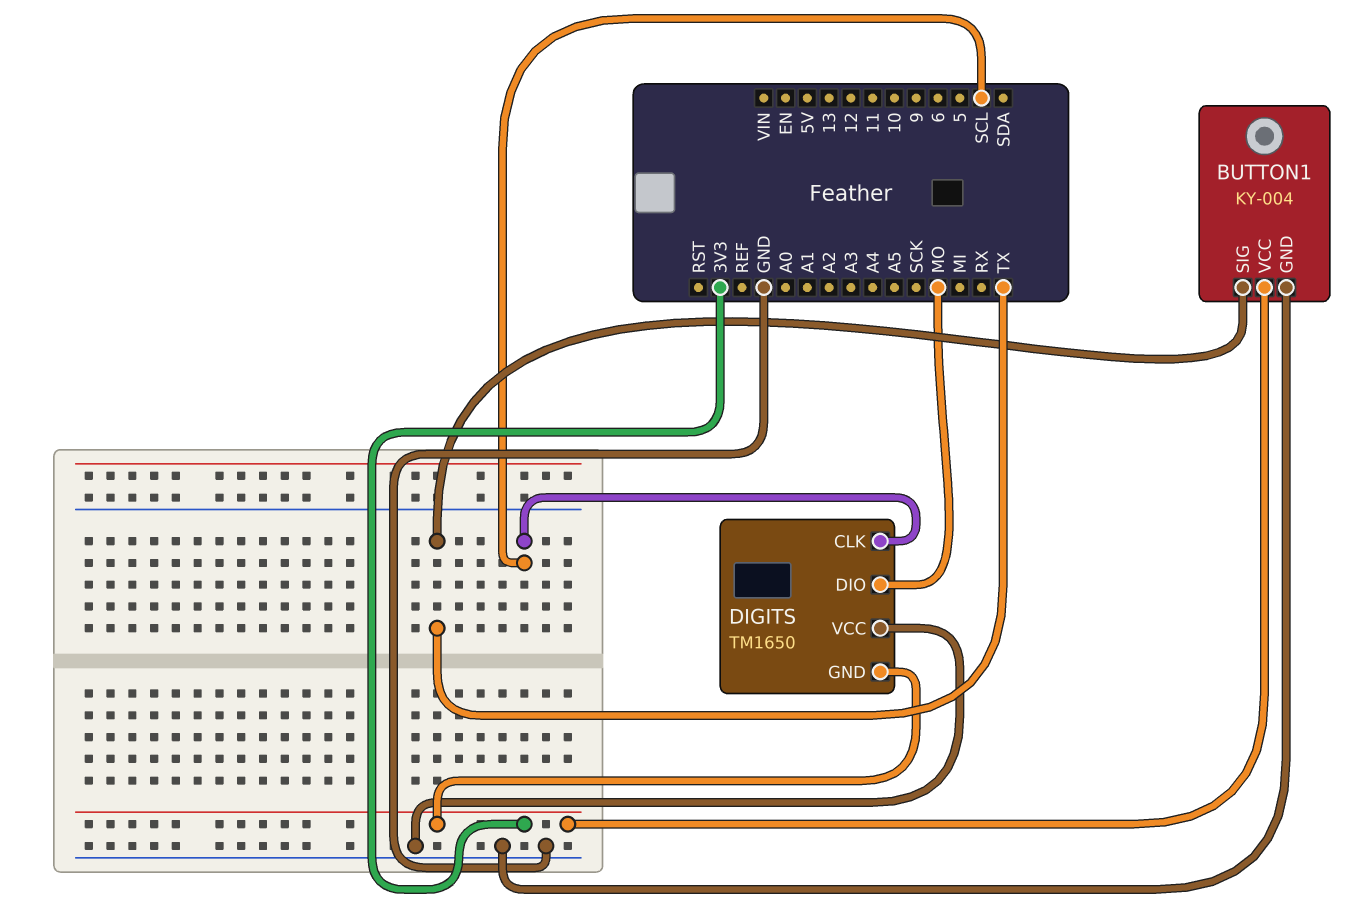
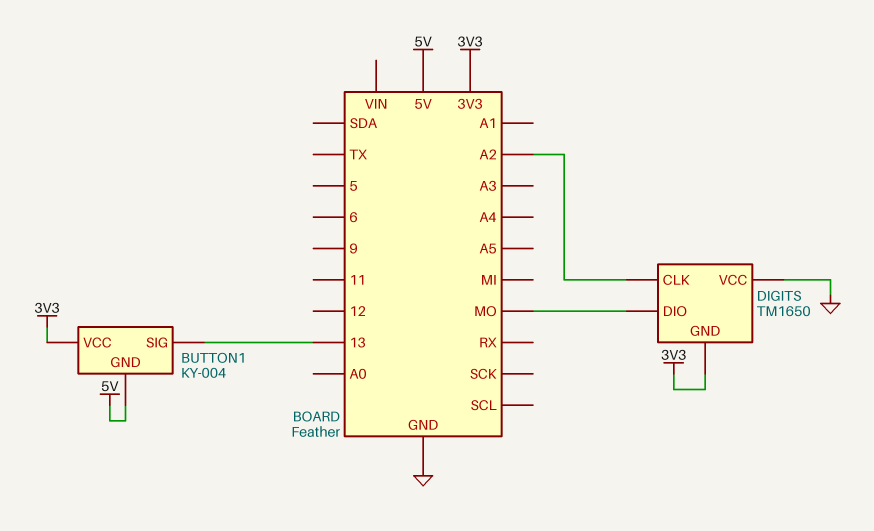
BUTTON1 pin GND: GND -> 5V
BUTTON1 pin SIG: TX -> 13
DIGITS pin CLK: SCL -> A2

